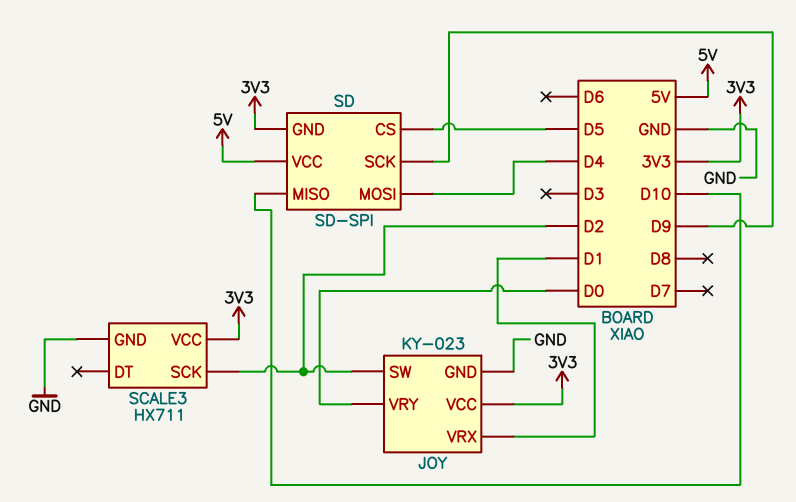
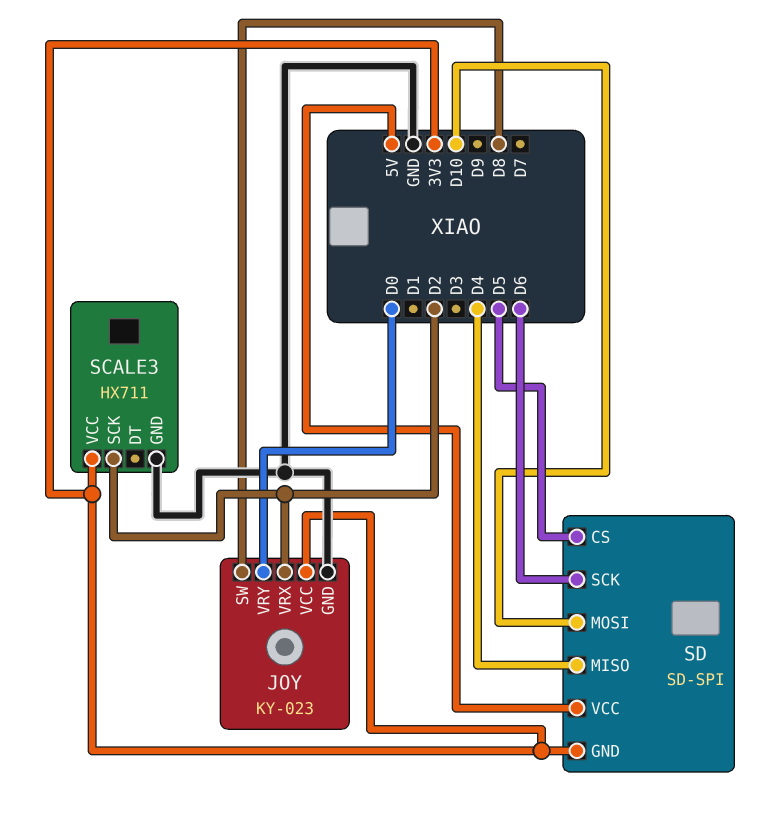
JOY pin SW: D2 -> D8
JOY pin VRX: D1 -> D2
SD pin MISO: D10 -> D4
SD pin MOSI: D4 -> D10
SD pin SCK: D9 -> D6

